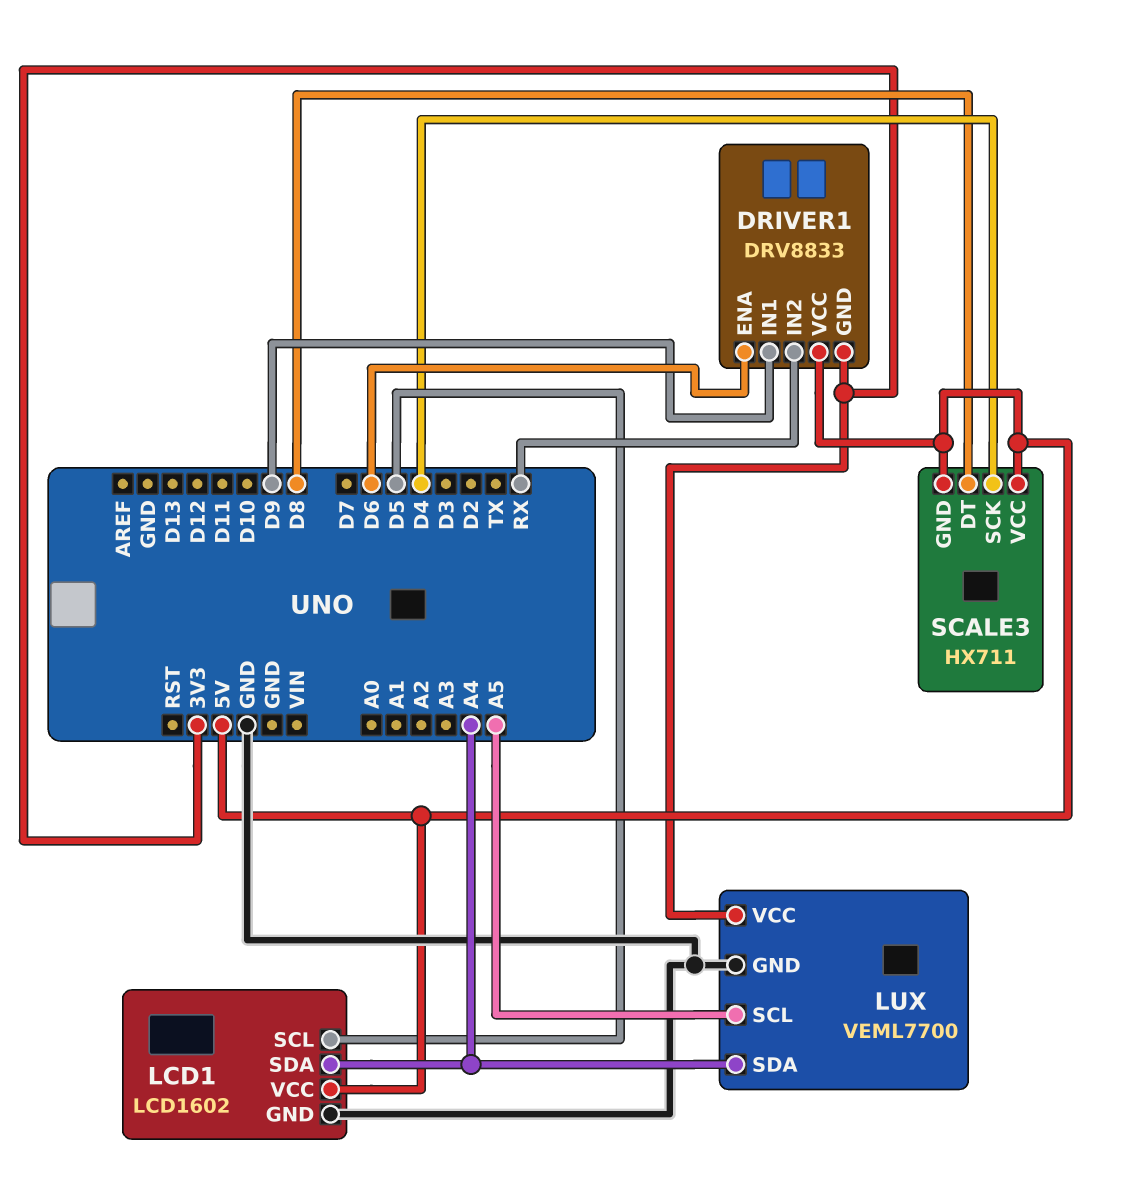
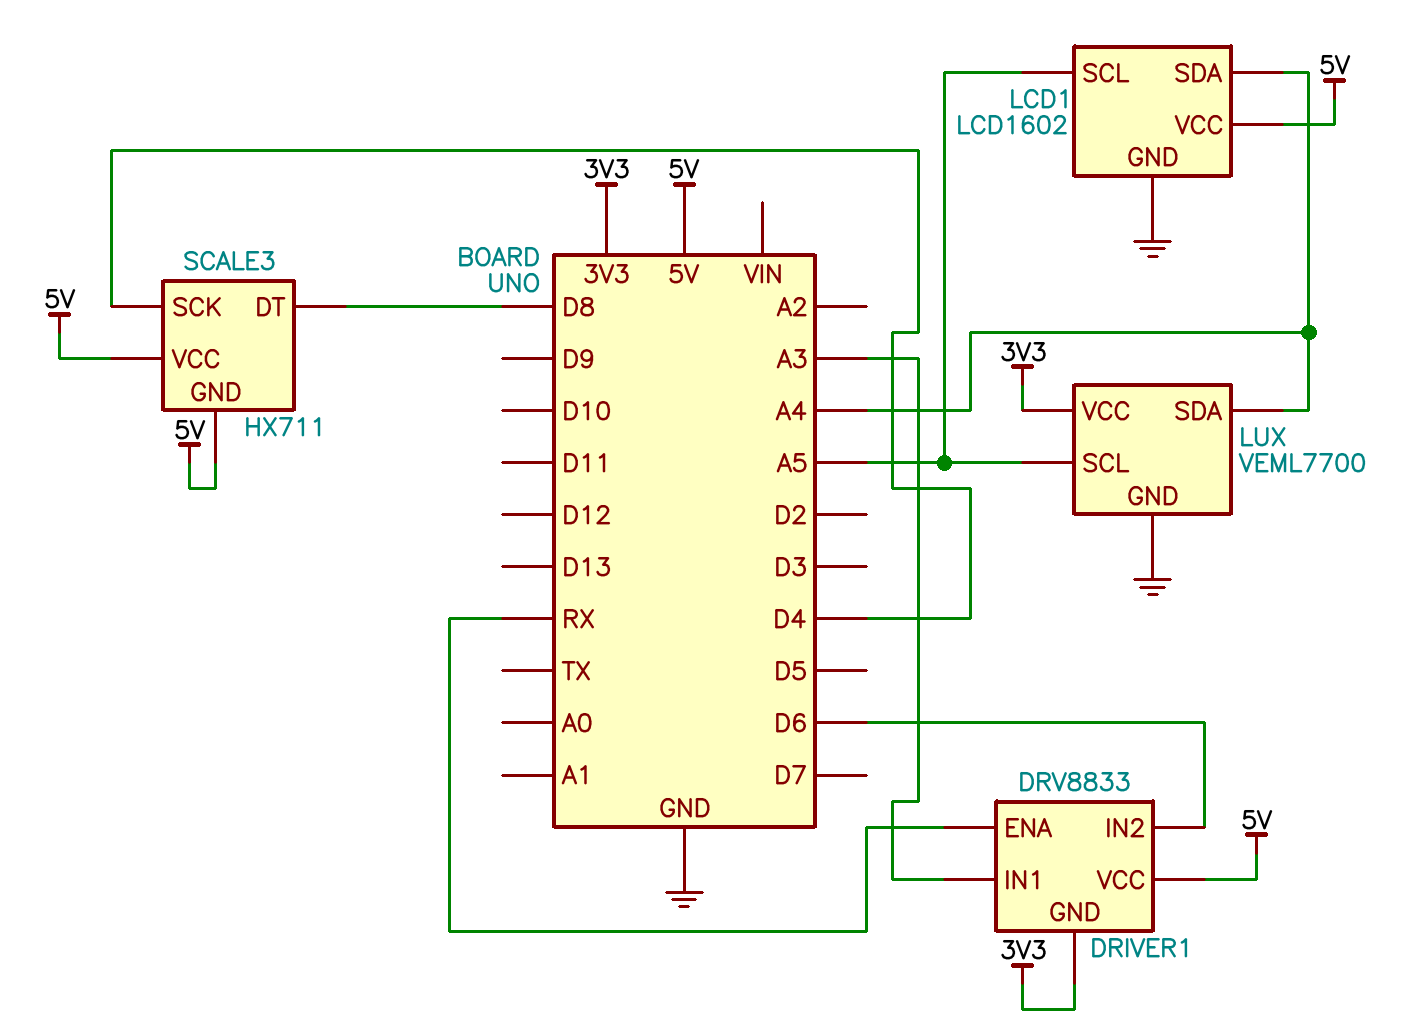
DRIVER1 pin ENA: D6 -> RX
DRIVER1 pin IN1: D9 -> A3
DRIVER1 pin IN2: RX -> D6
LCD1 pin SCL: D5 -> A5

